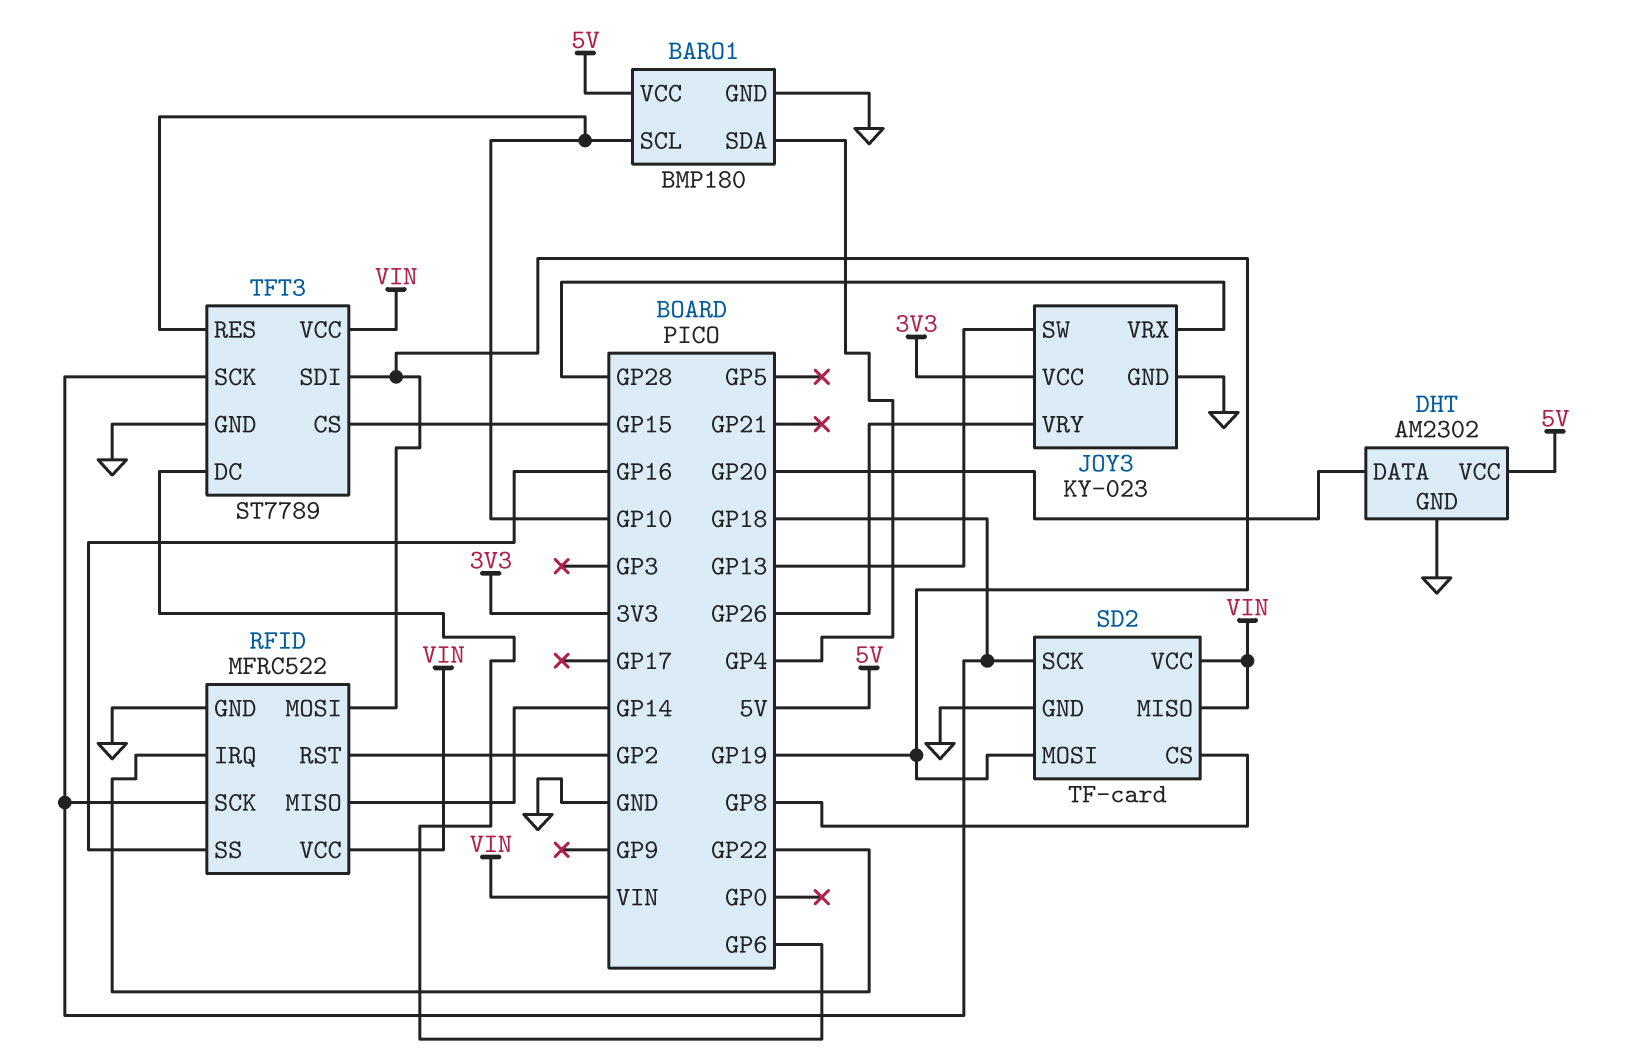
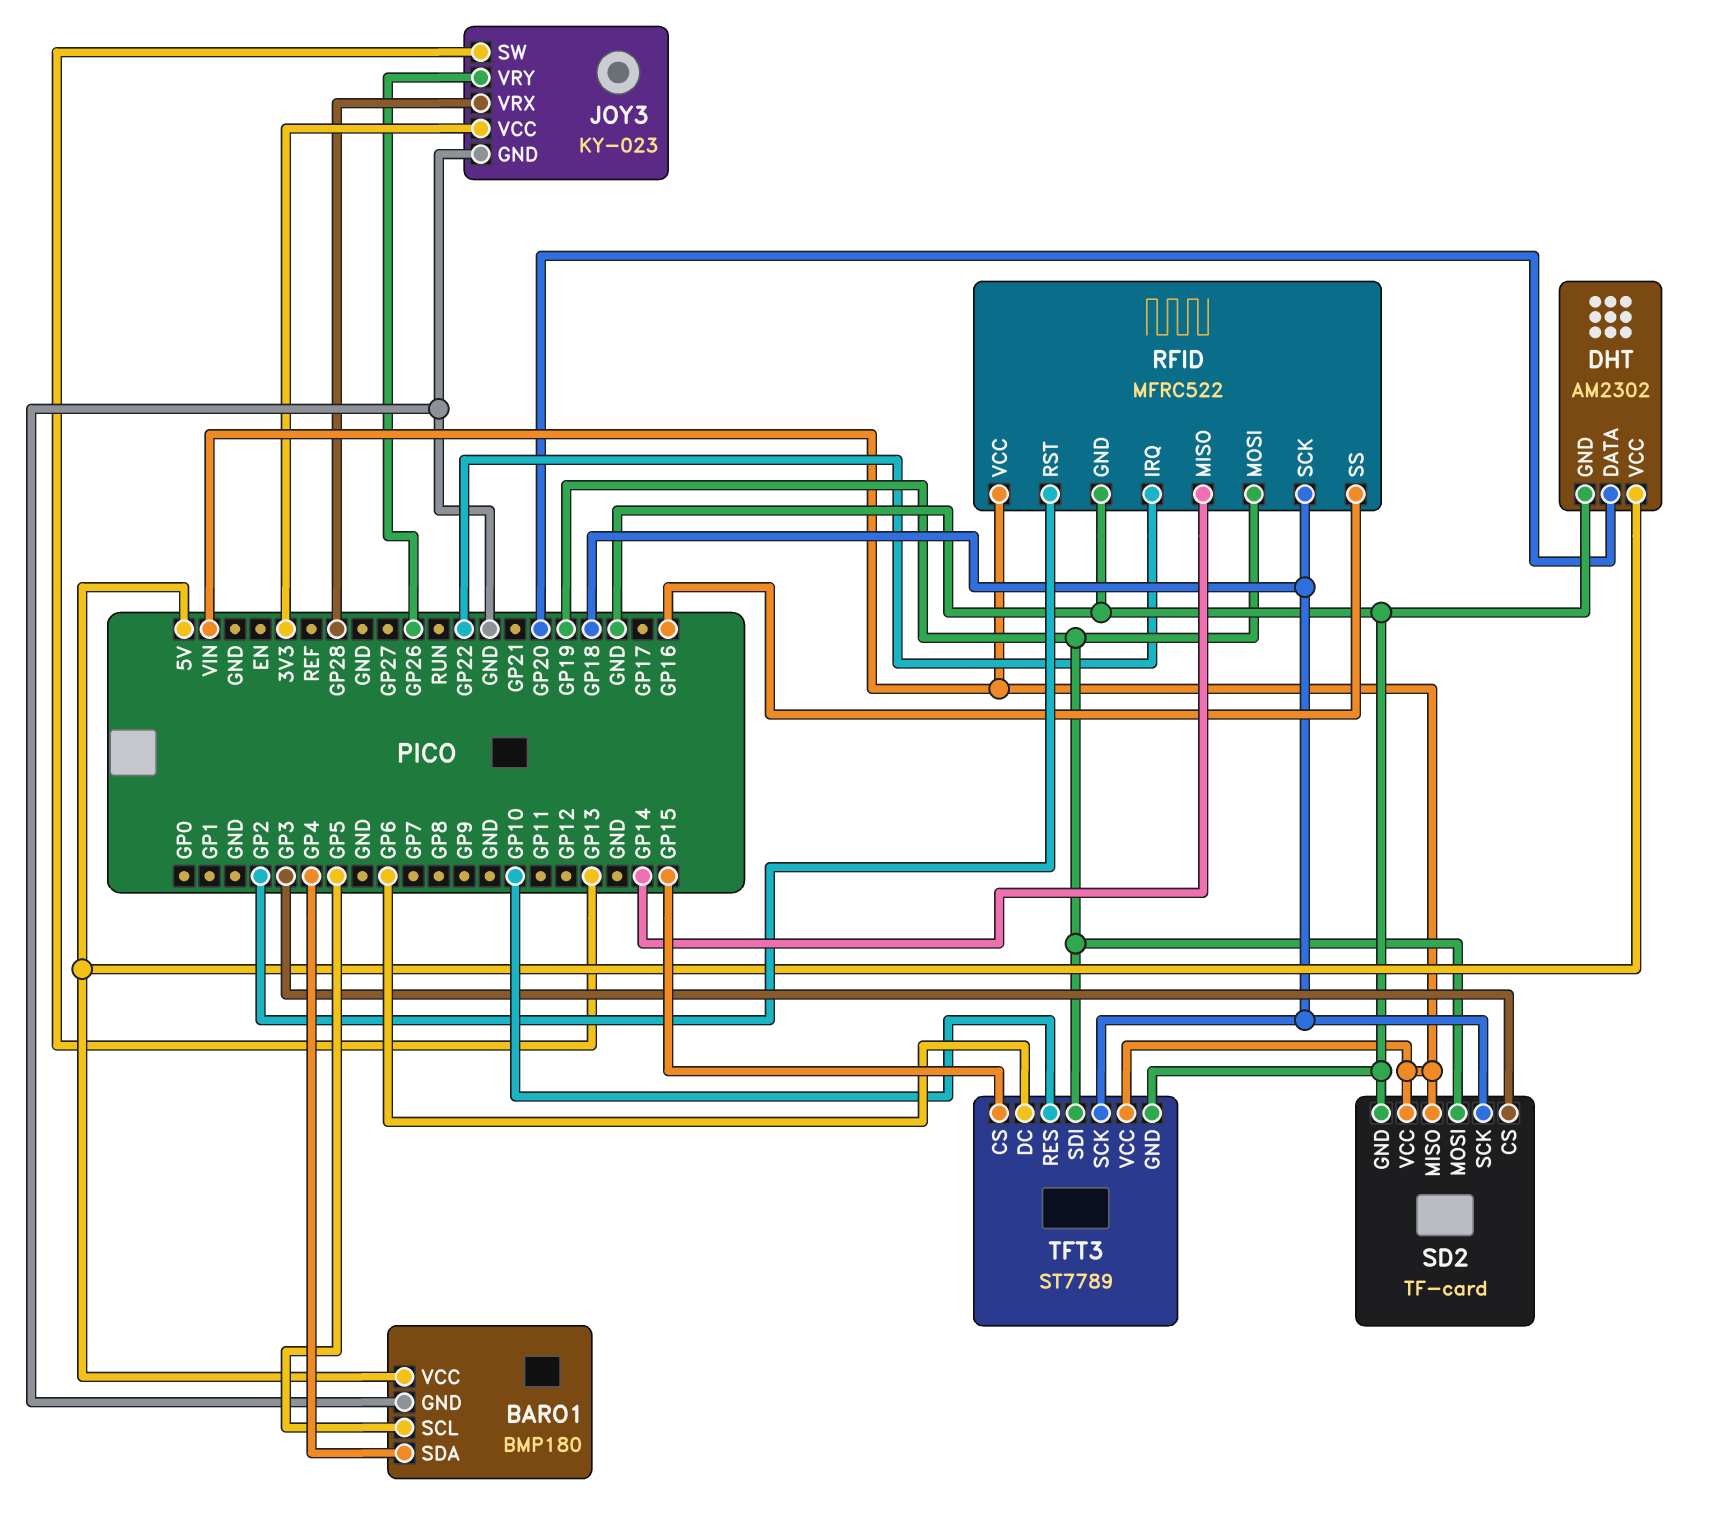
BARO1 pin SCL: GP10 -> GP5
SD2 pin CS: GP8 -> GP3

